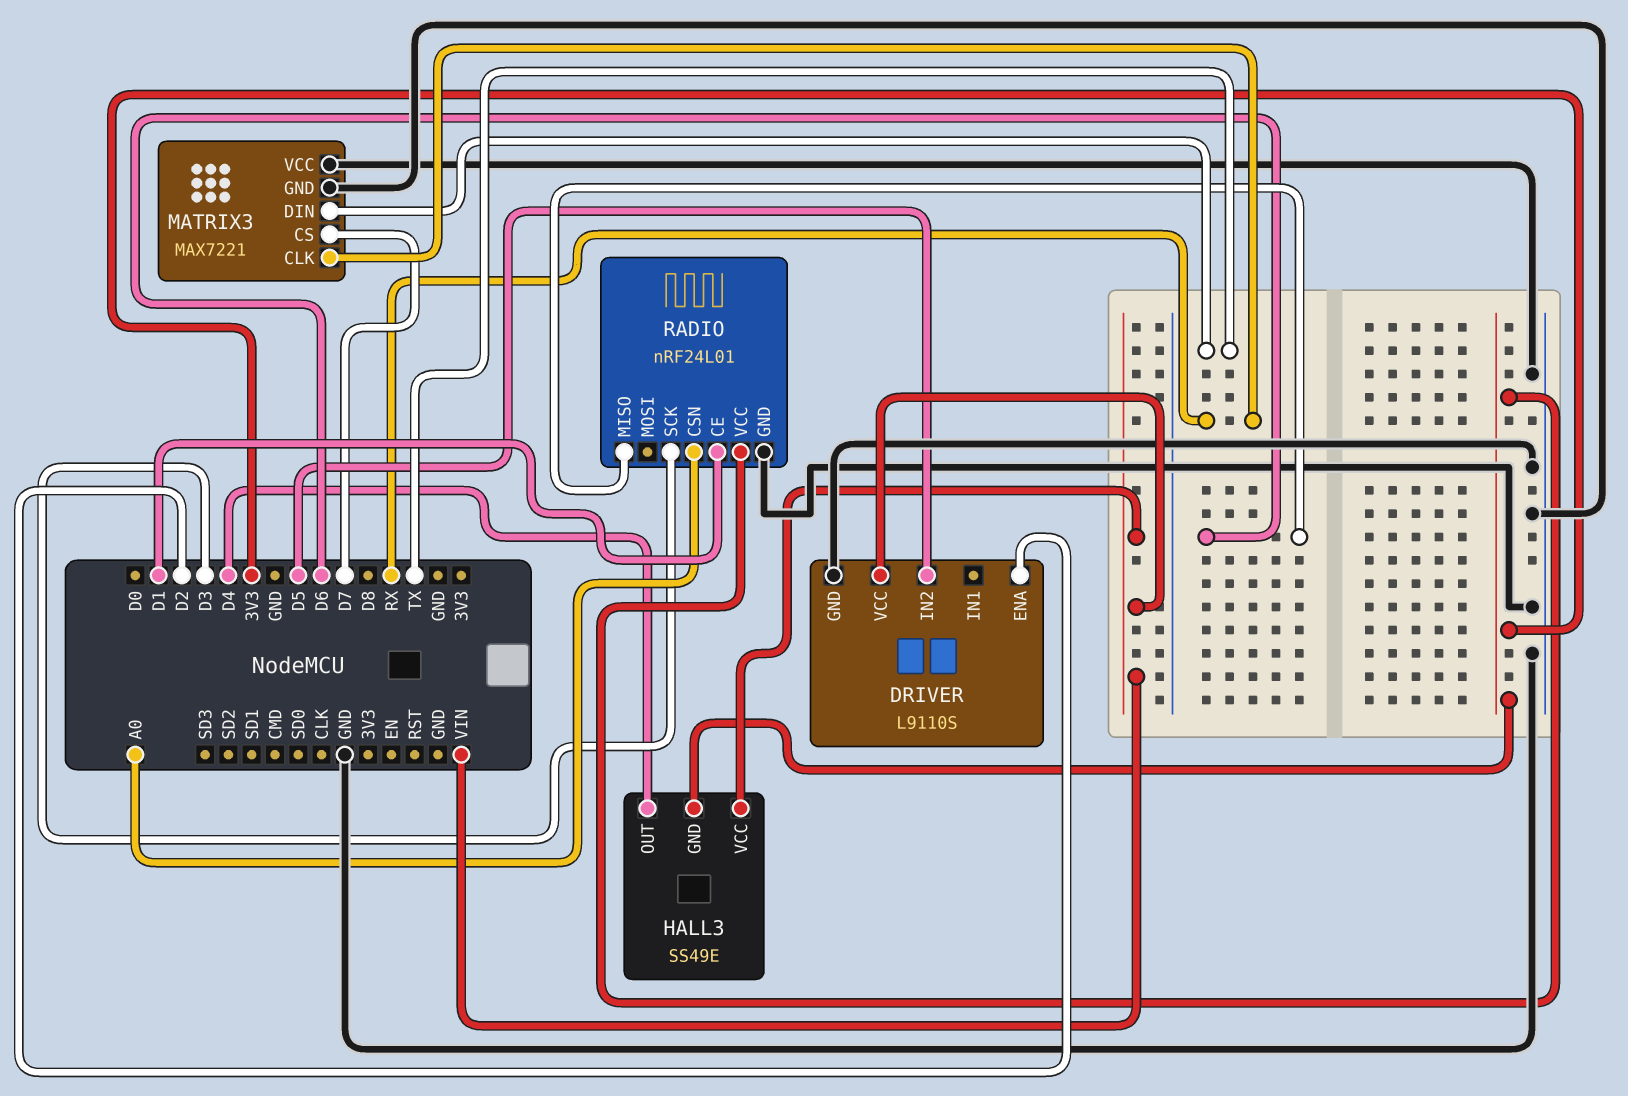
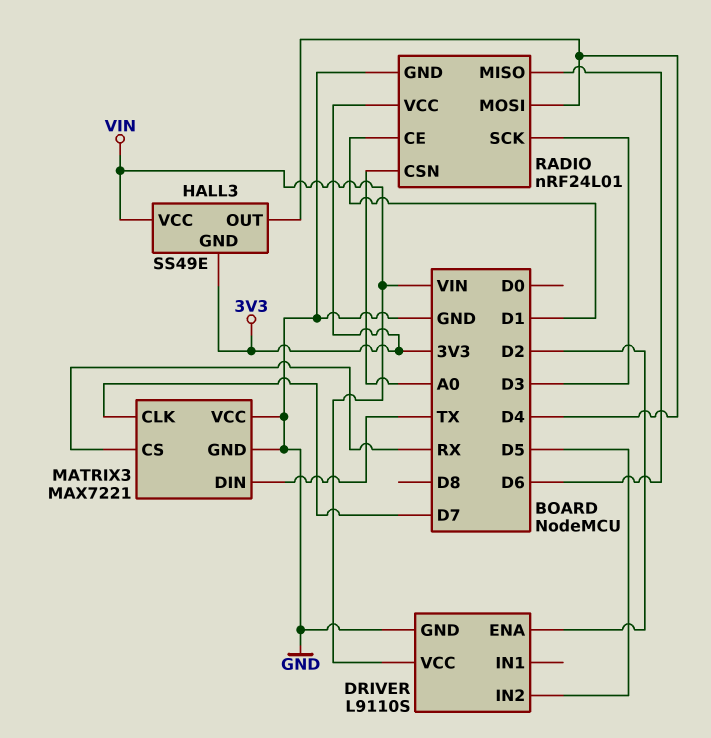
MATRIX3 pin CLK: RX -> D7
MATRIX3 pin CS: D7 -> RX
RADIO pin MOSI: none -> D4

